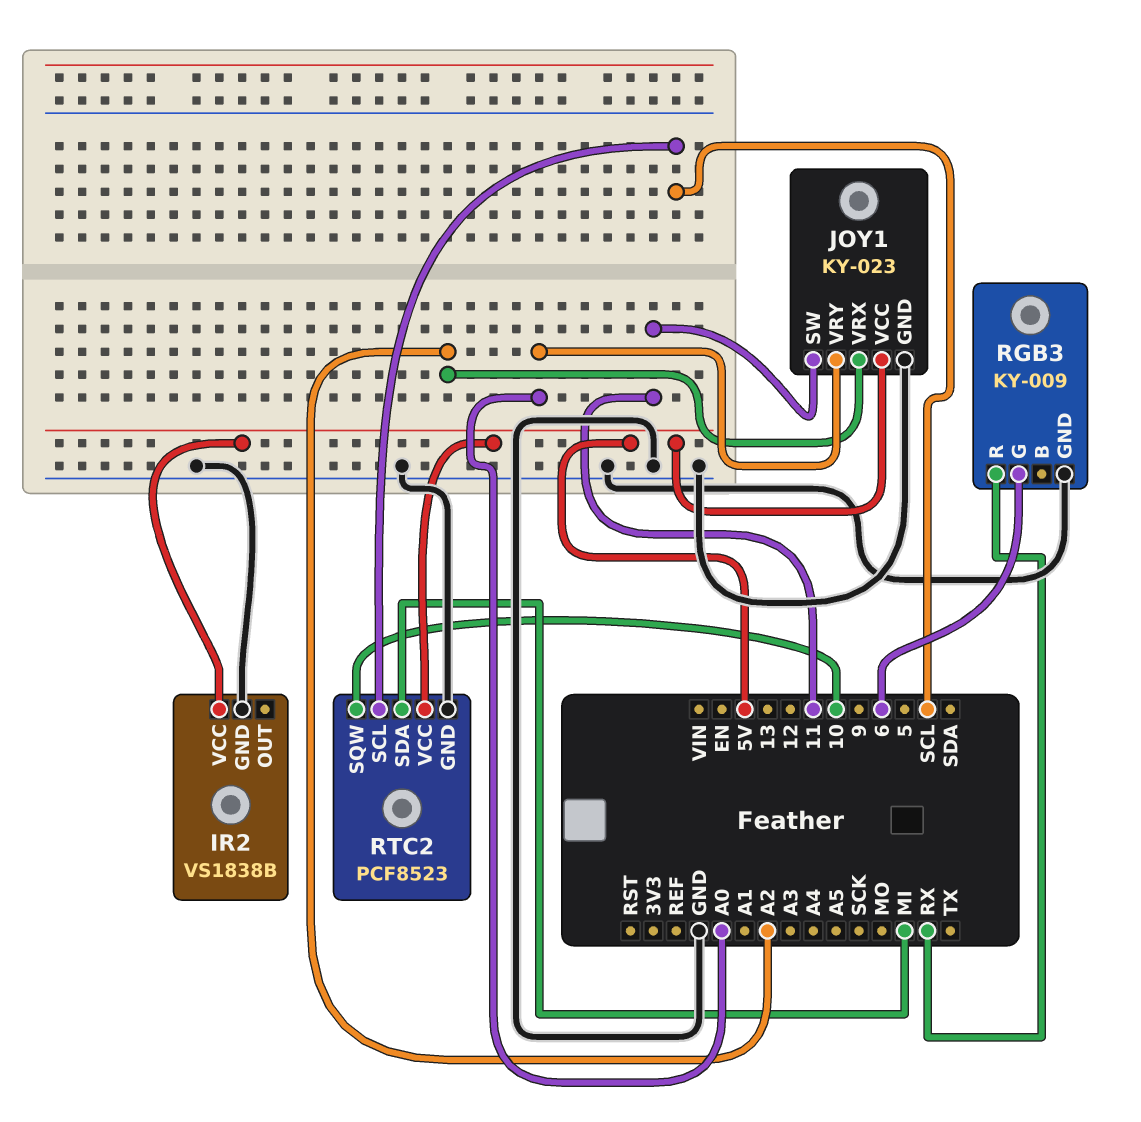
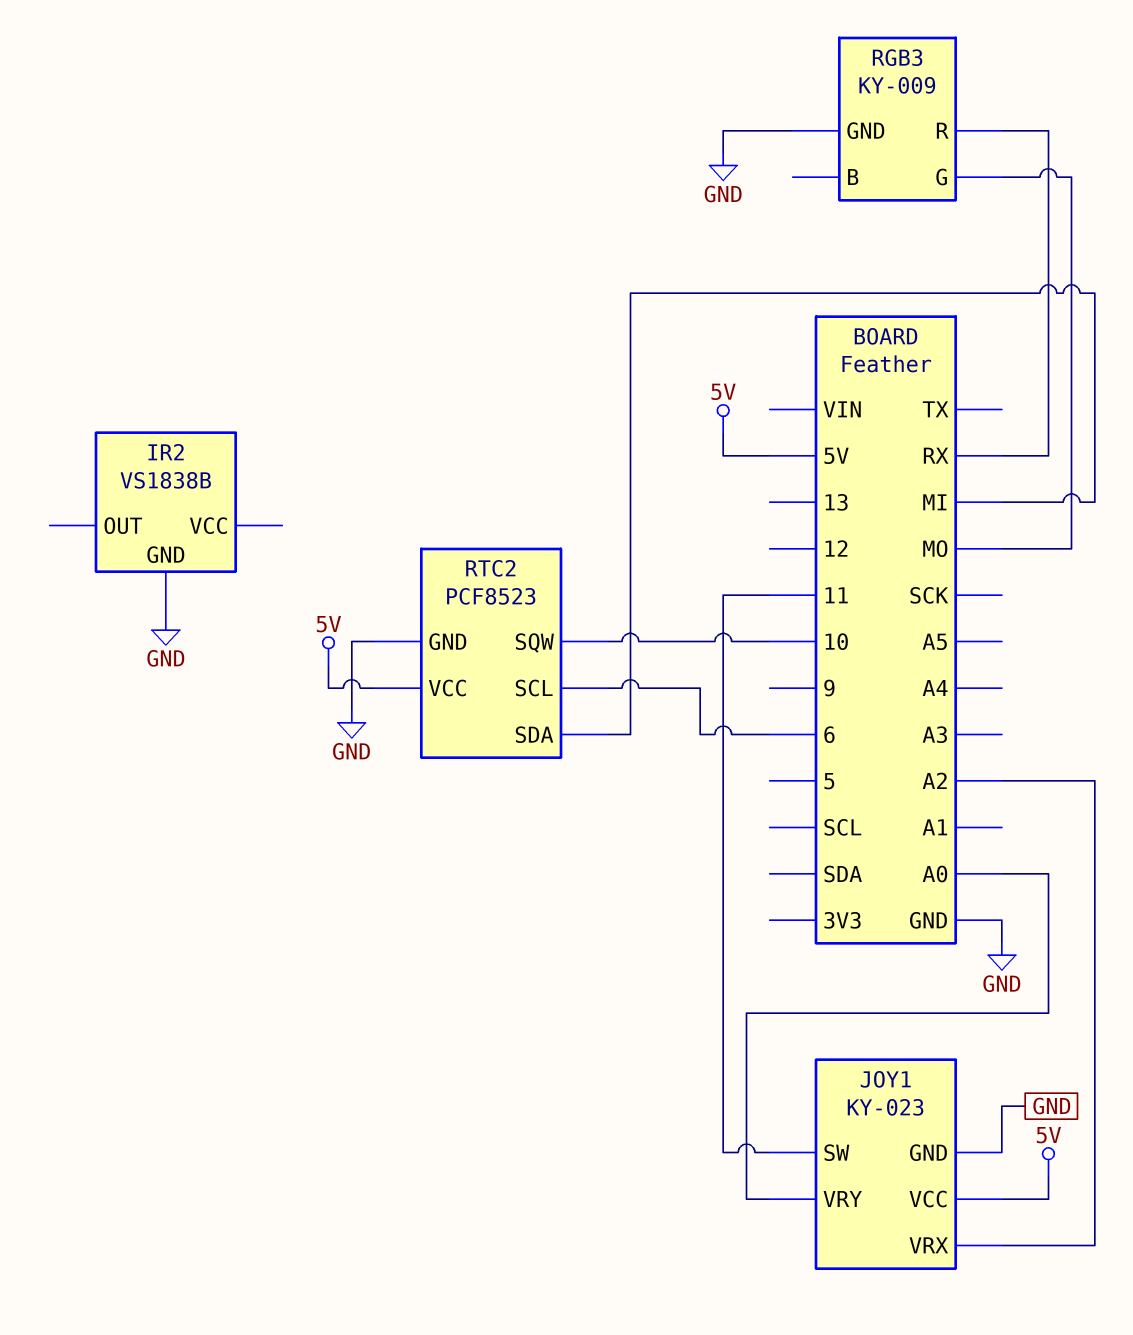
IR2 pin VCC: 5V -> none
RGB3 pin G: 6 -> MO
RTC2 pin SCL: SCL -> 6

